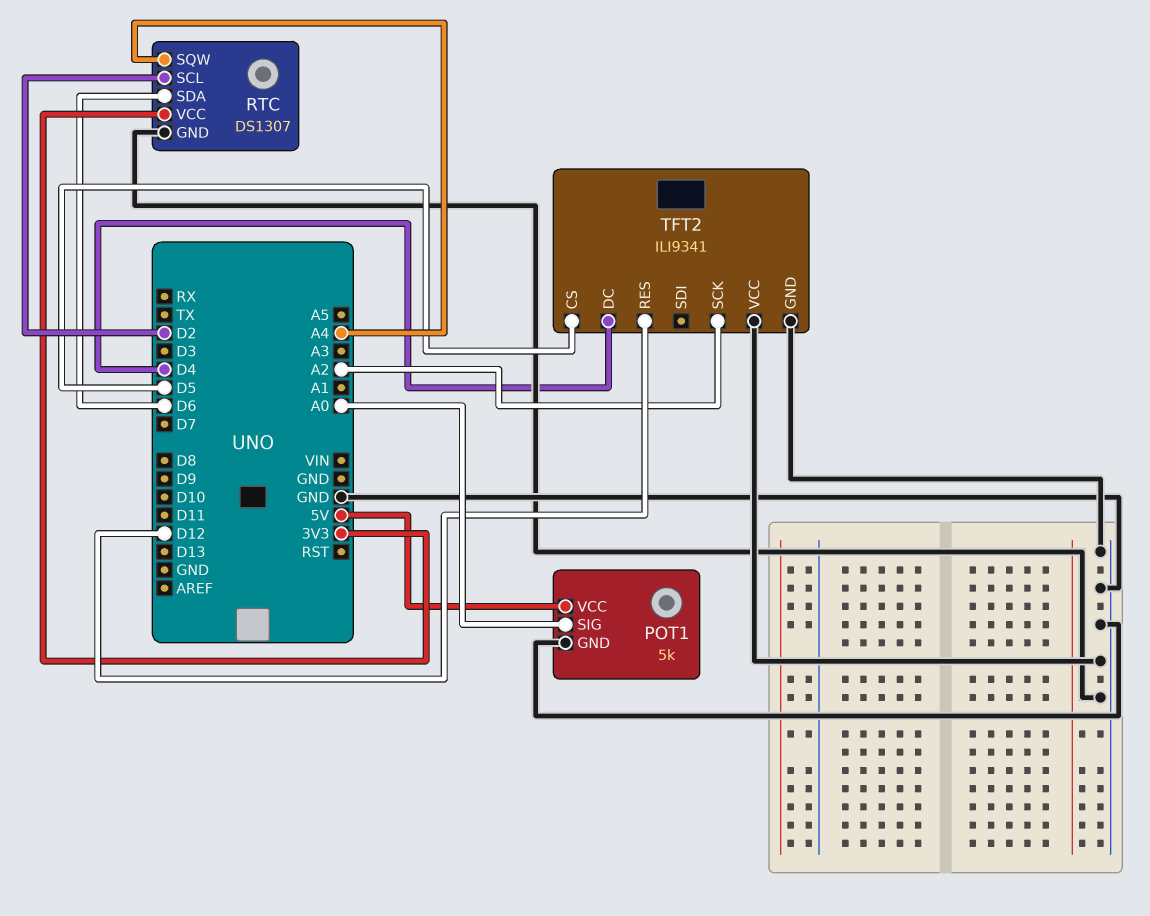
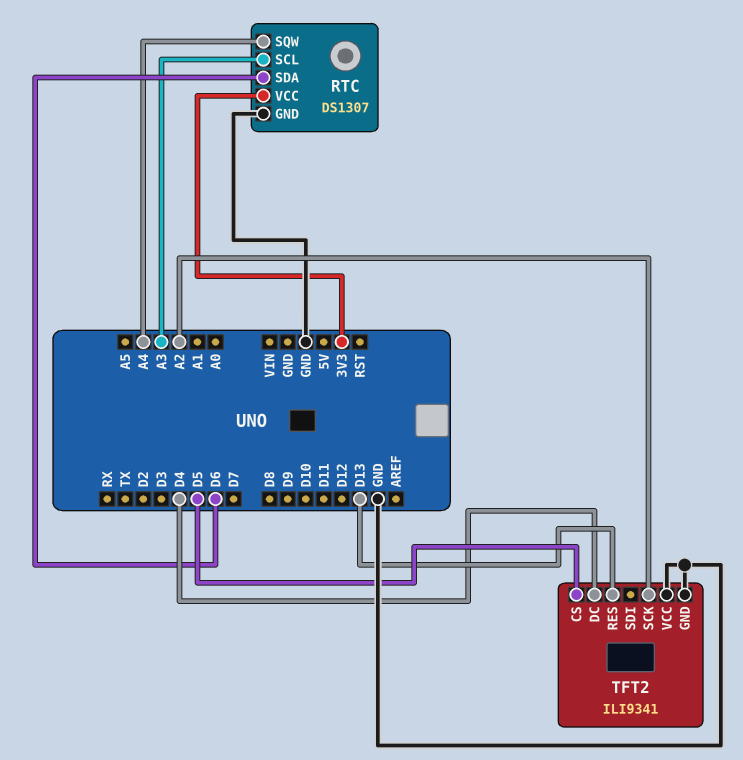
POT1: 5k -> none
POT1 pin GND: GND -> none
POT1 pin SIG: A0 -> none
POT1 pin VCC: 5V -> none
RTC pin SCL: D2 -> A3
TFT2 pin RES: D12 -> D13

